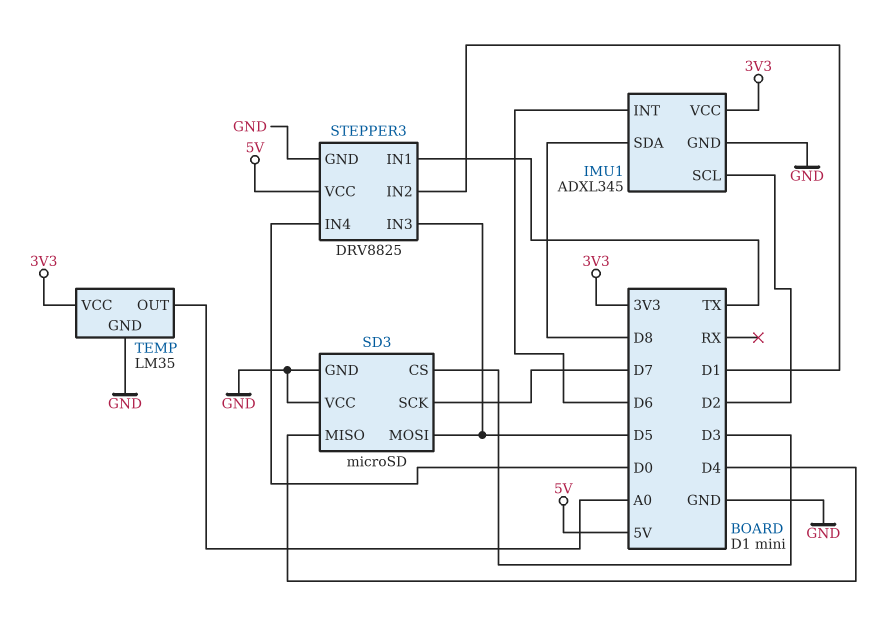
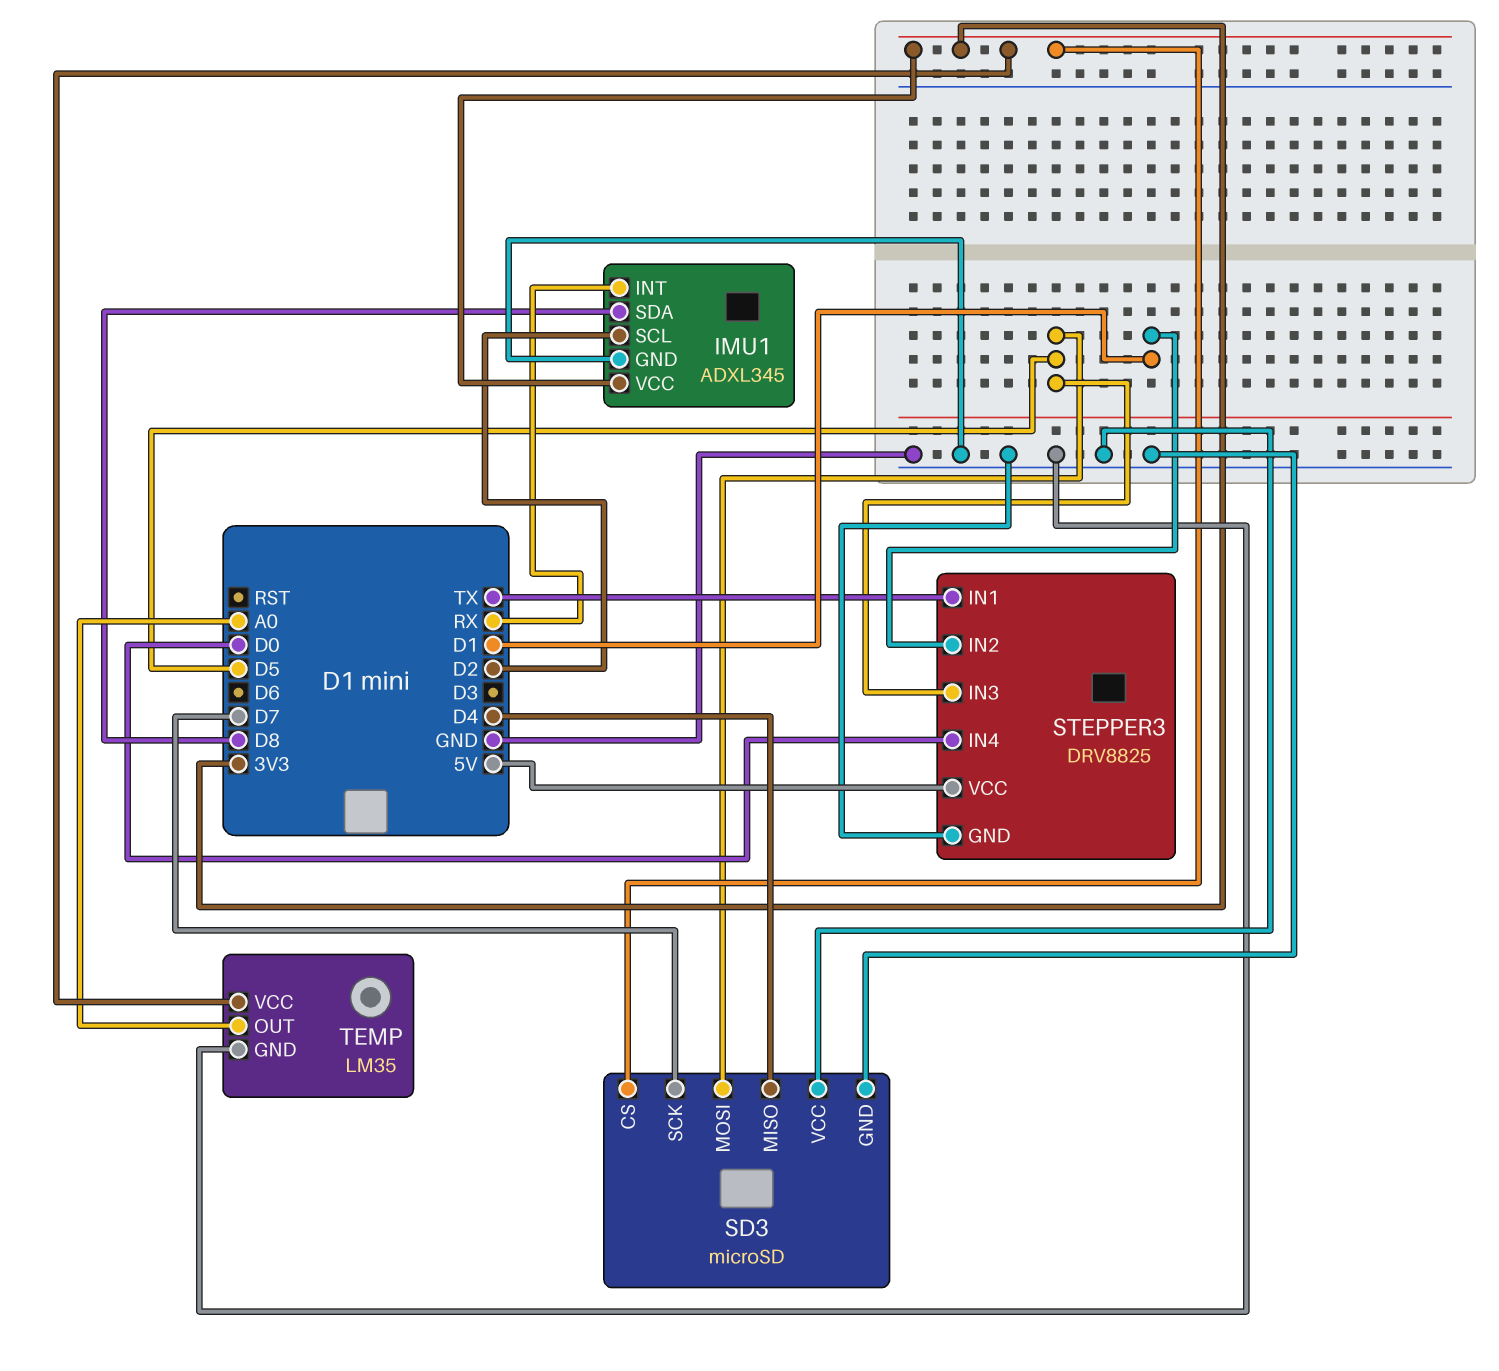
IMU1 pin INT: D6 -> RX
SD3 pin CS: D3 -> 3V3

